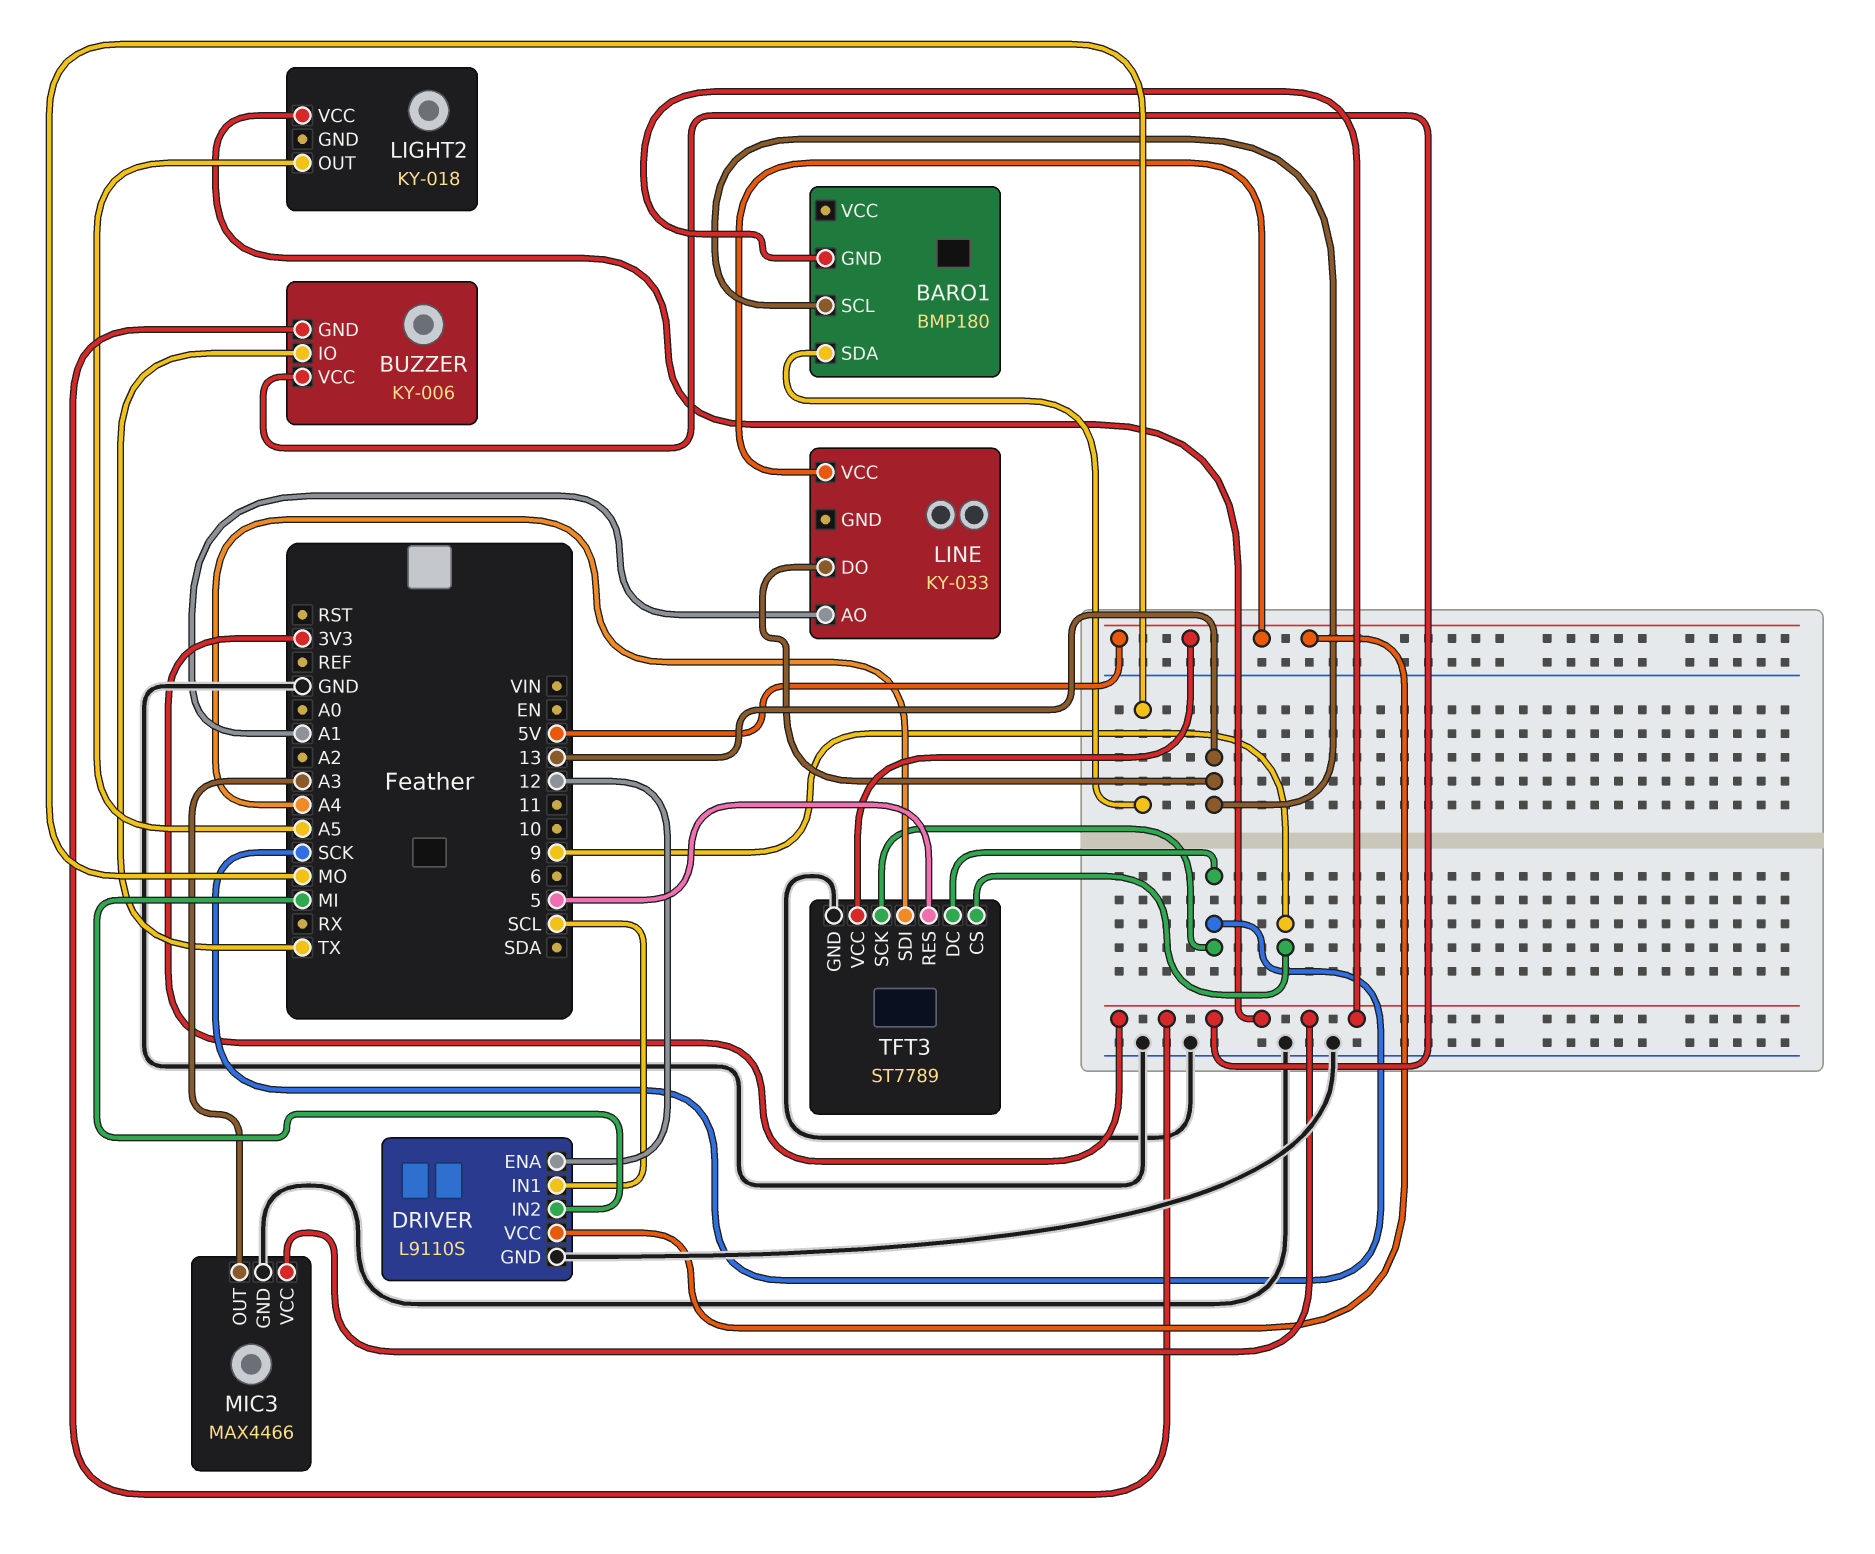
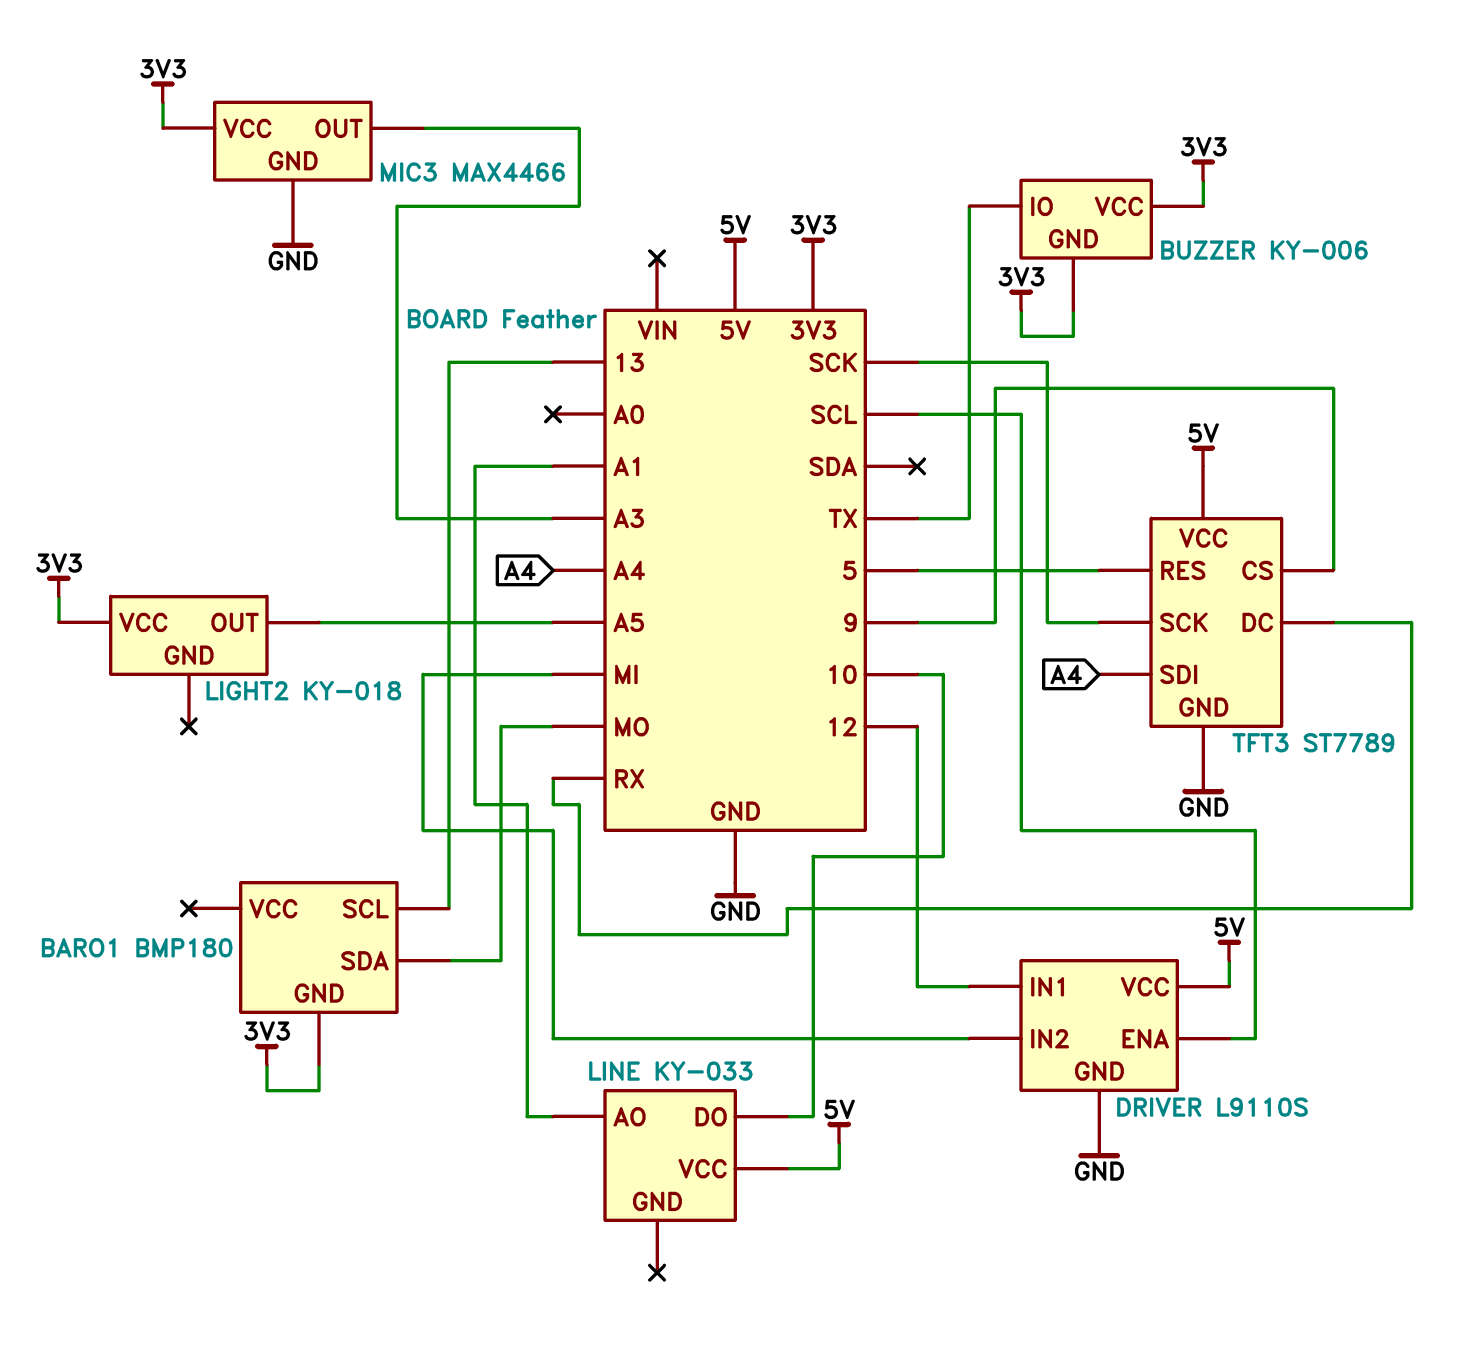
DRIVER pin ENA: 12 -> SCL
DRIVER pin IN1: SCL -> 12
LINE pin DO: 13 -> 10
TFT3 pin DC: SCK -> RX

